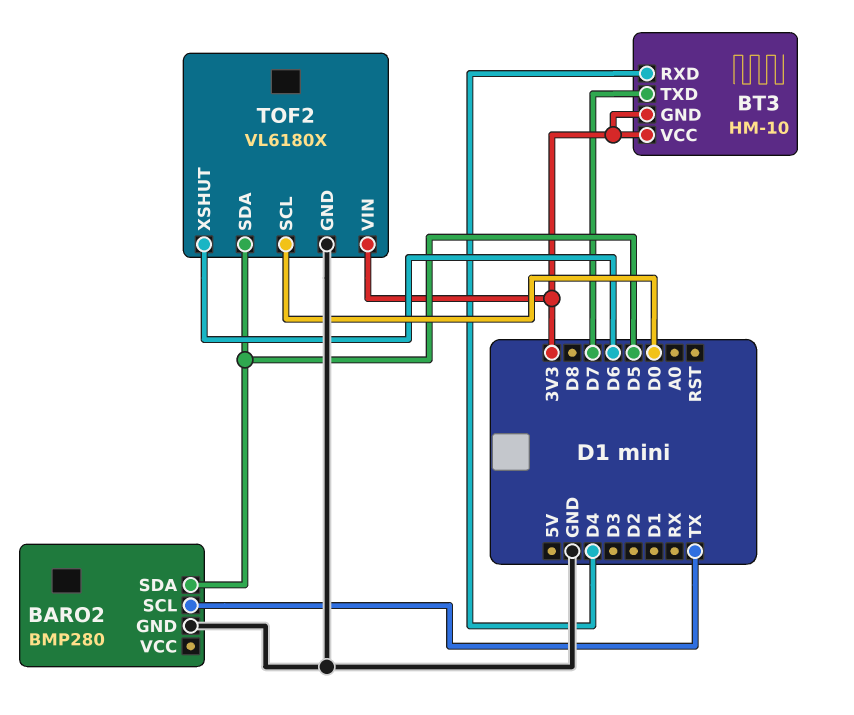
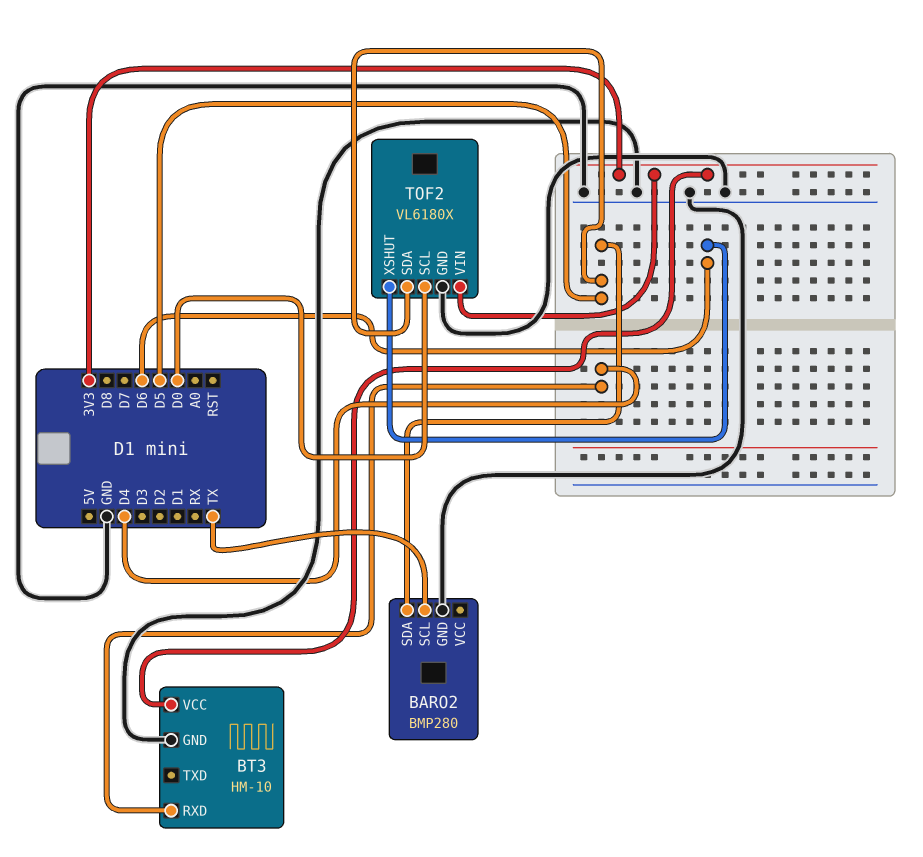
BT3 pin GND: 3V3 -> GND
BT3 pin TXD: D7 -> none

